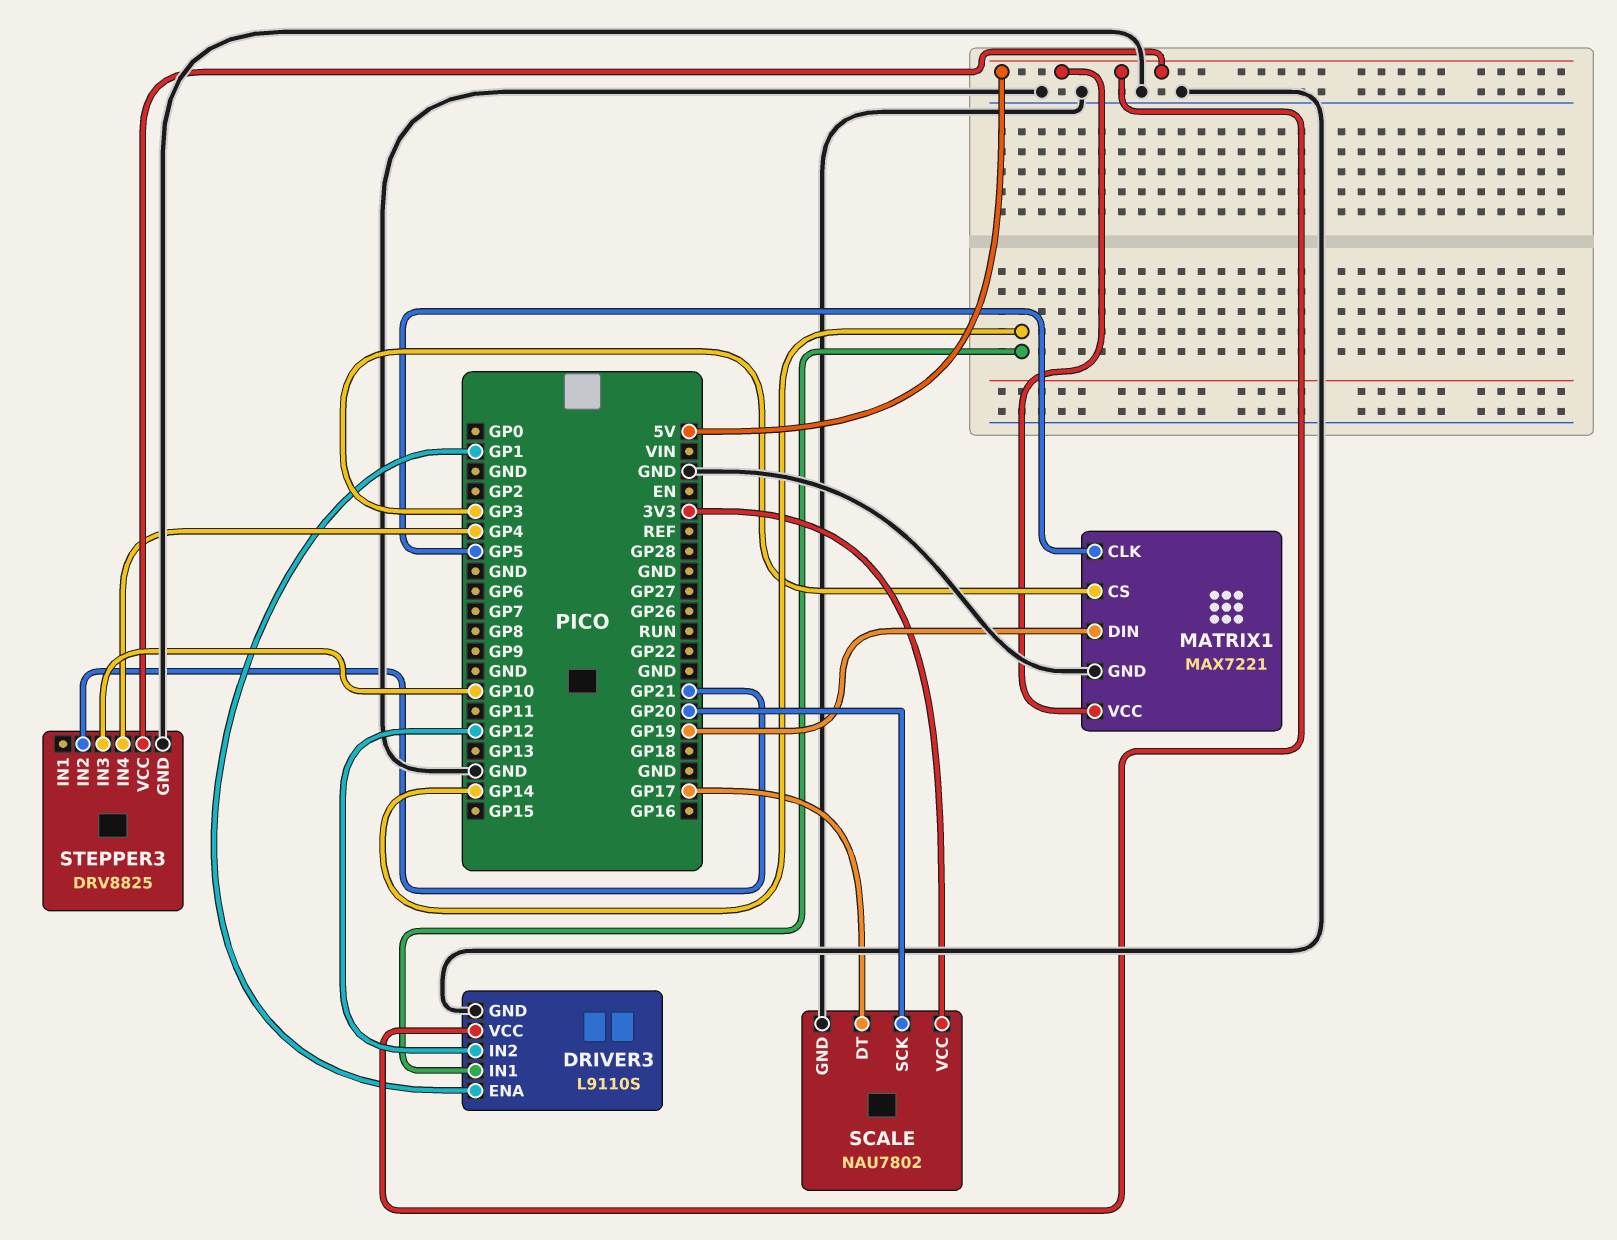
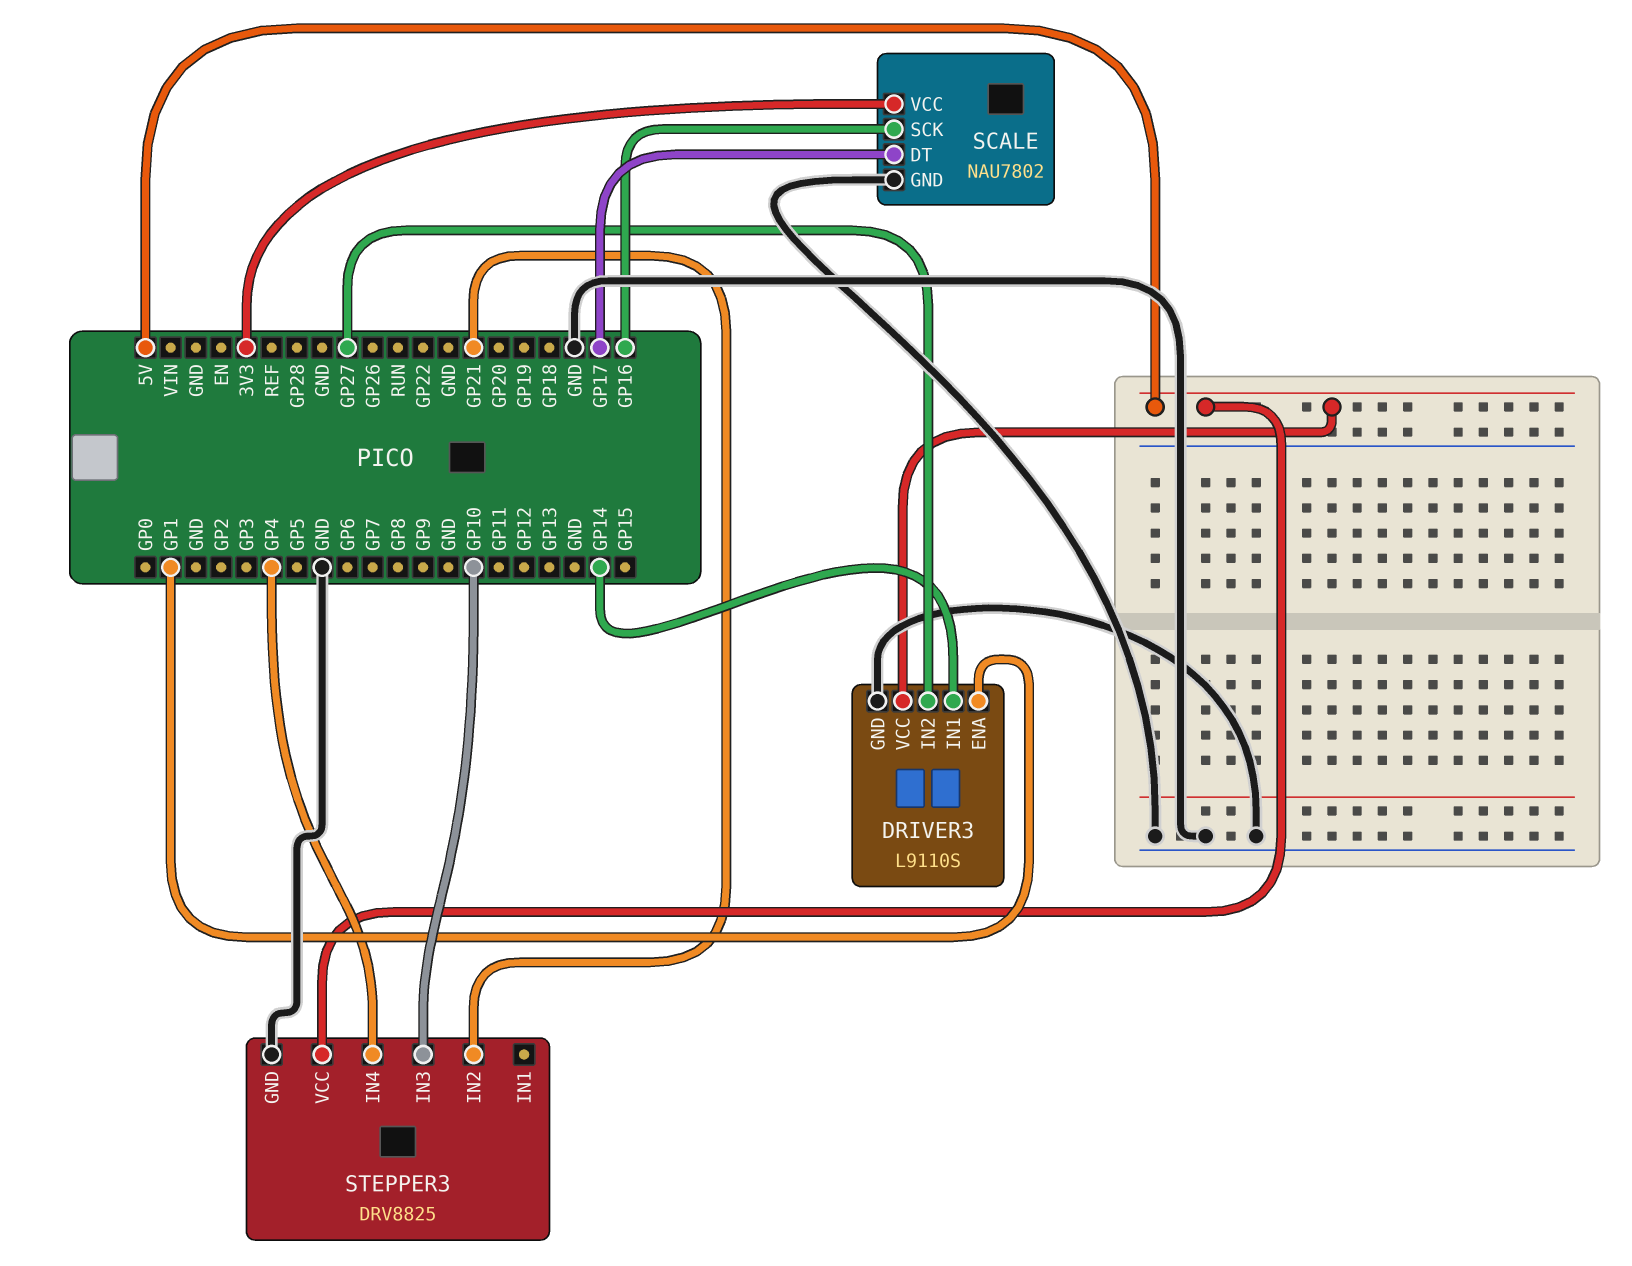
DRIVER3 pin IN2: GP12 -> GP27
MATRIX1: MAX7221 -> none
MATRIX1 pin CLK: GP5 -> none
MATRIX1 pin CS: GP3 -> none
MATRIX1 pin DIN: GP19 -> none
MATRIX1 pin GND: GND -> none
MATRIX1 pin VCC: 5V -> none
SCALE pin SCK: GP20 -> GP16

